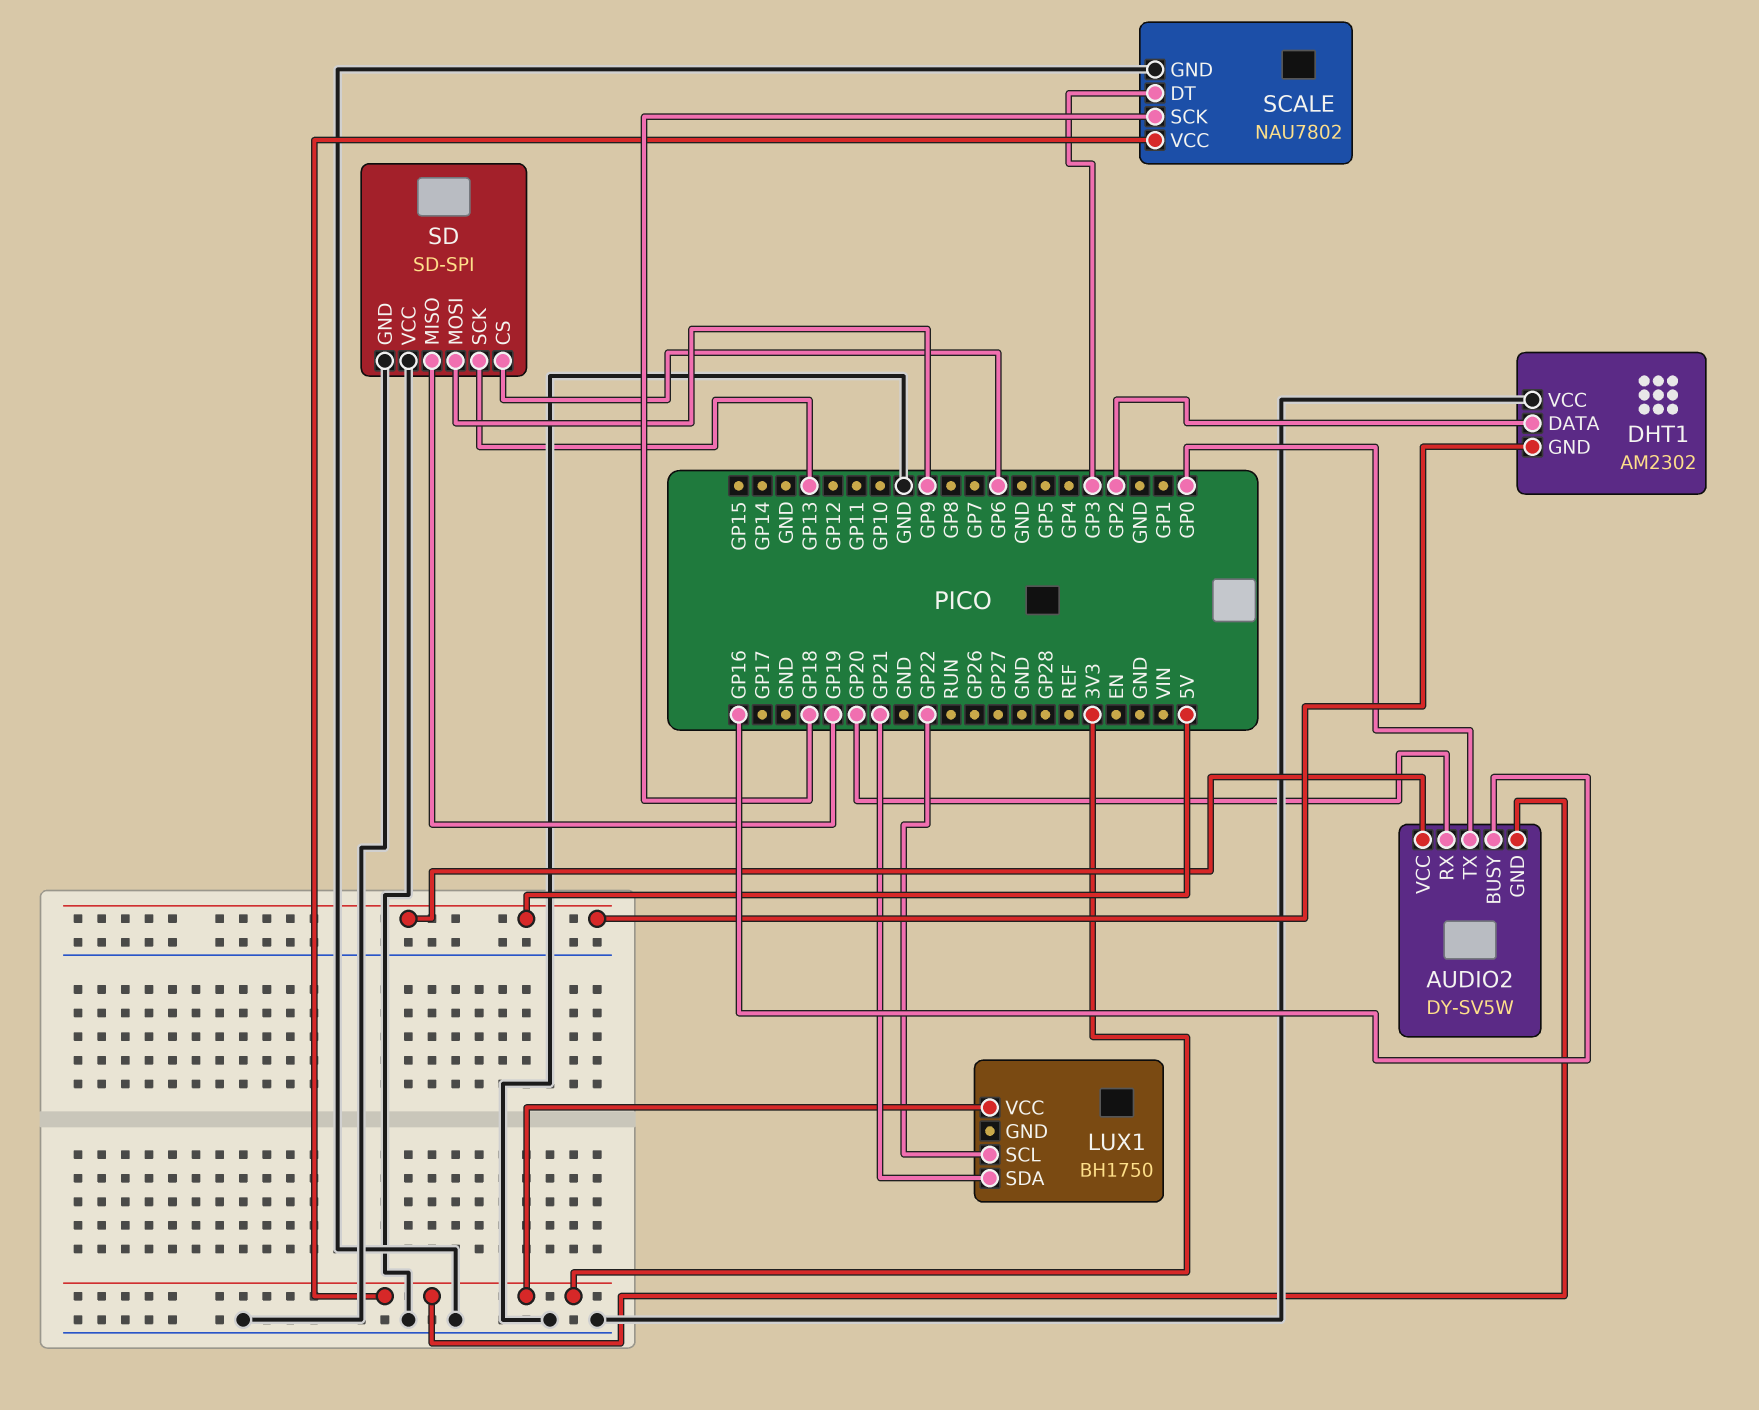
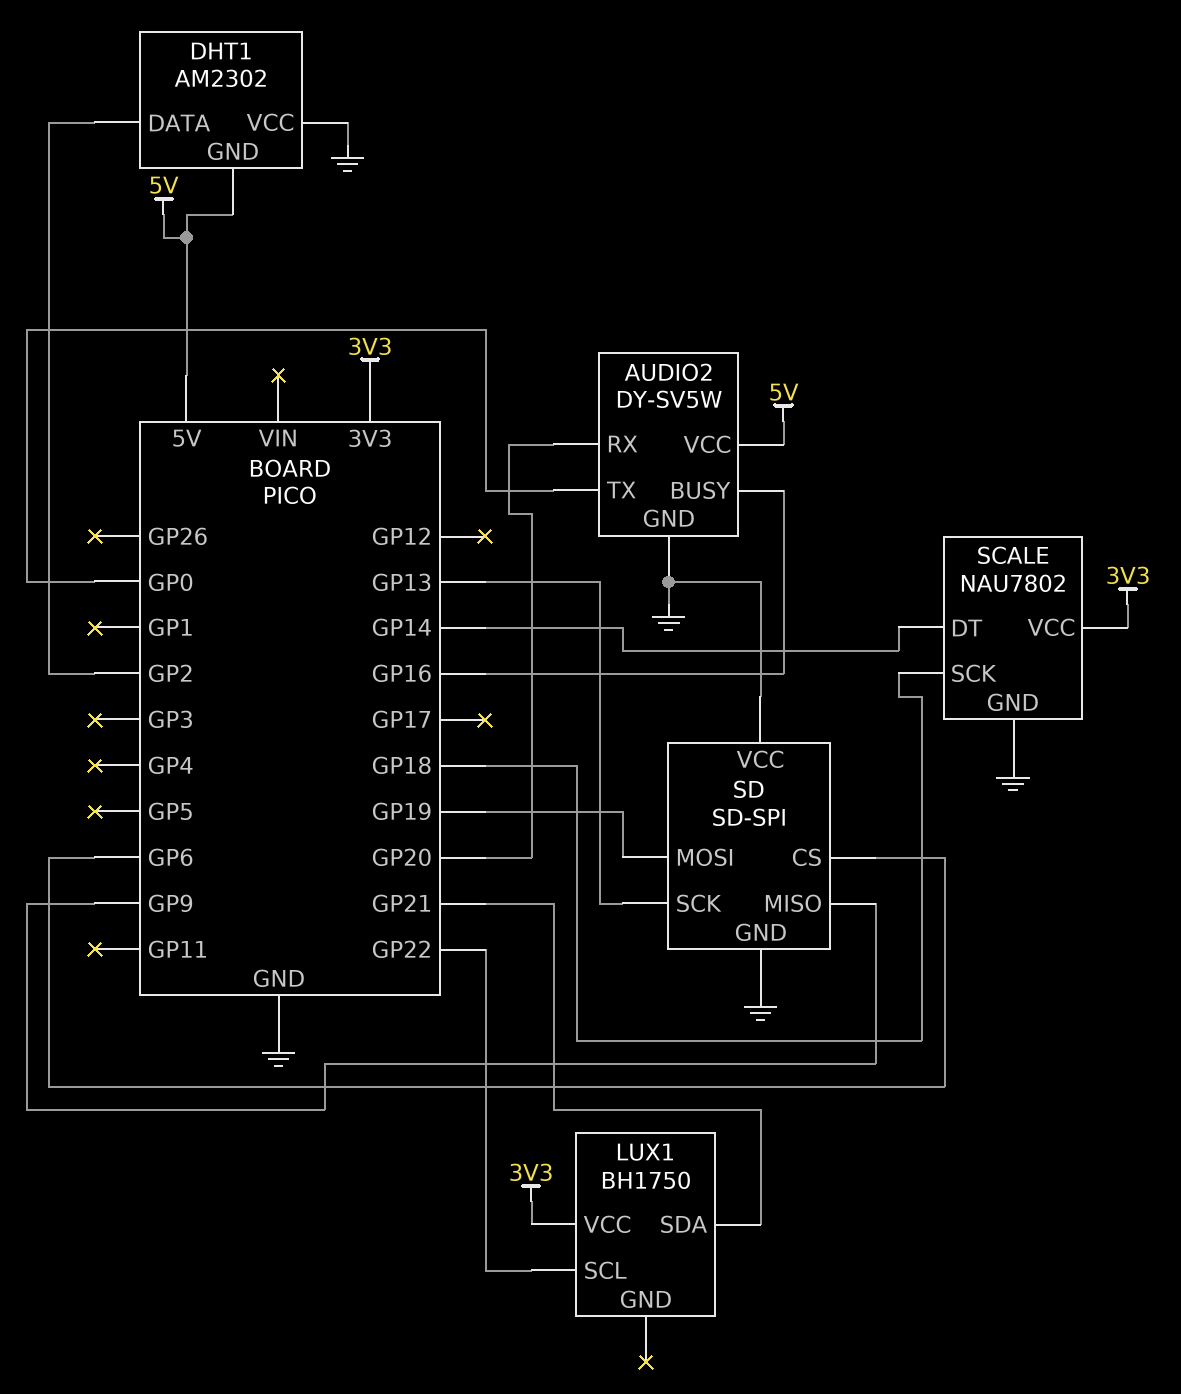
AUDIO2 pin GND: 3V3 -> GND
SCALE pin DT: GP3 -> GP14
SD pin MISO: GP19 -> GP9
SD pin MOSI: GP9 -> GP19

